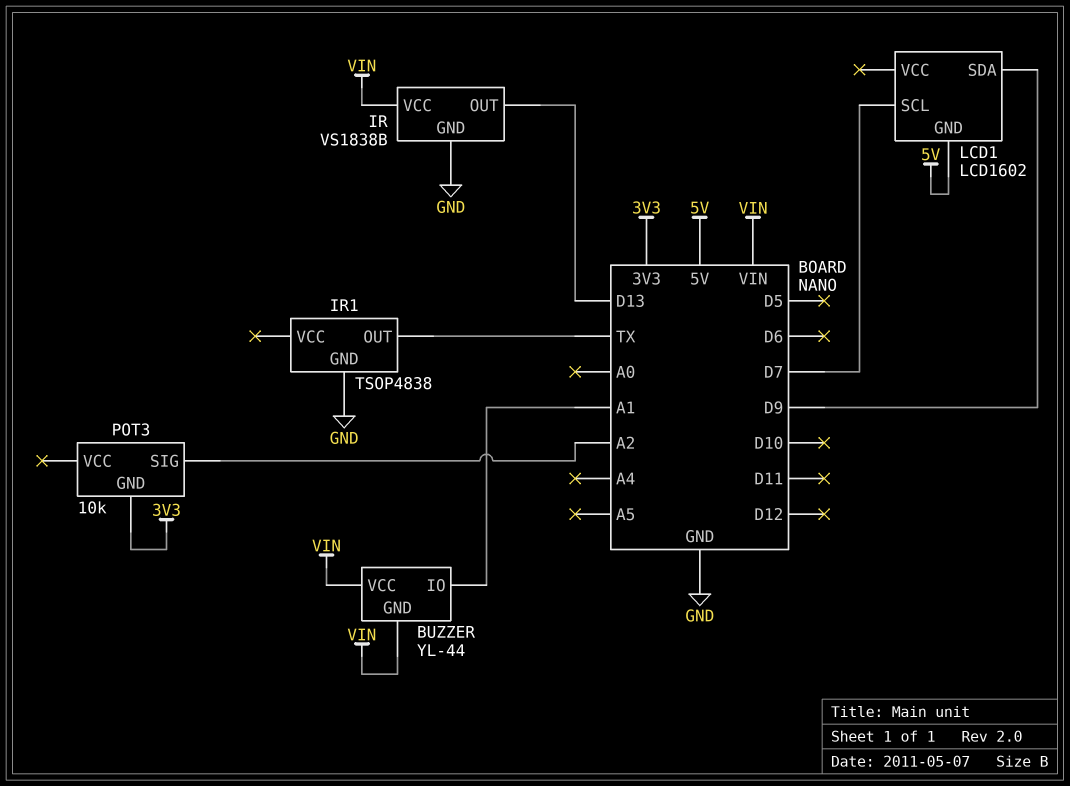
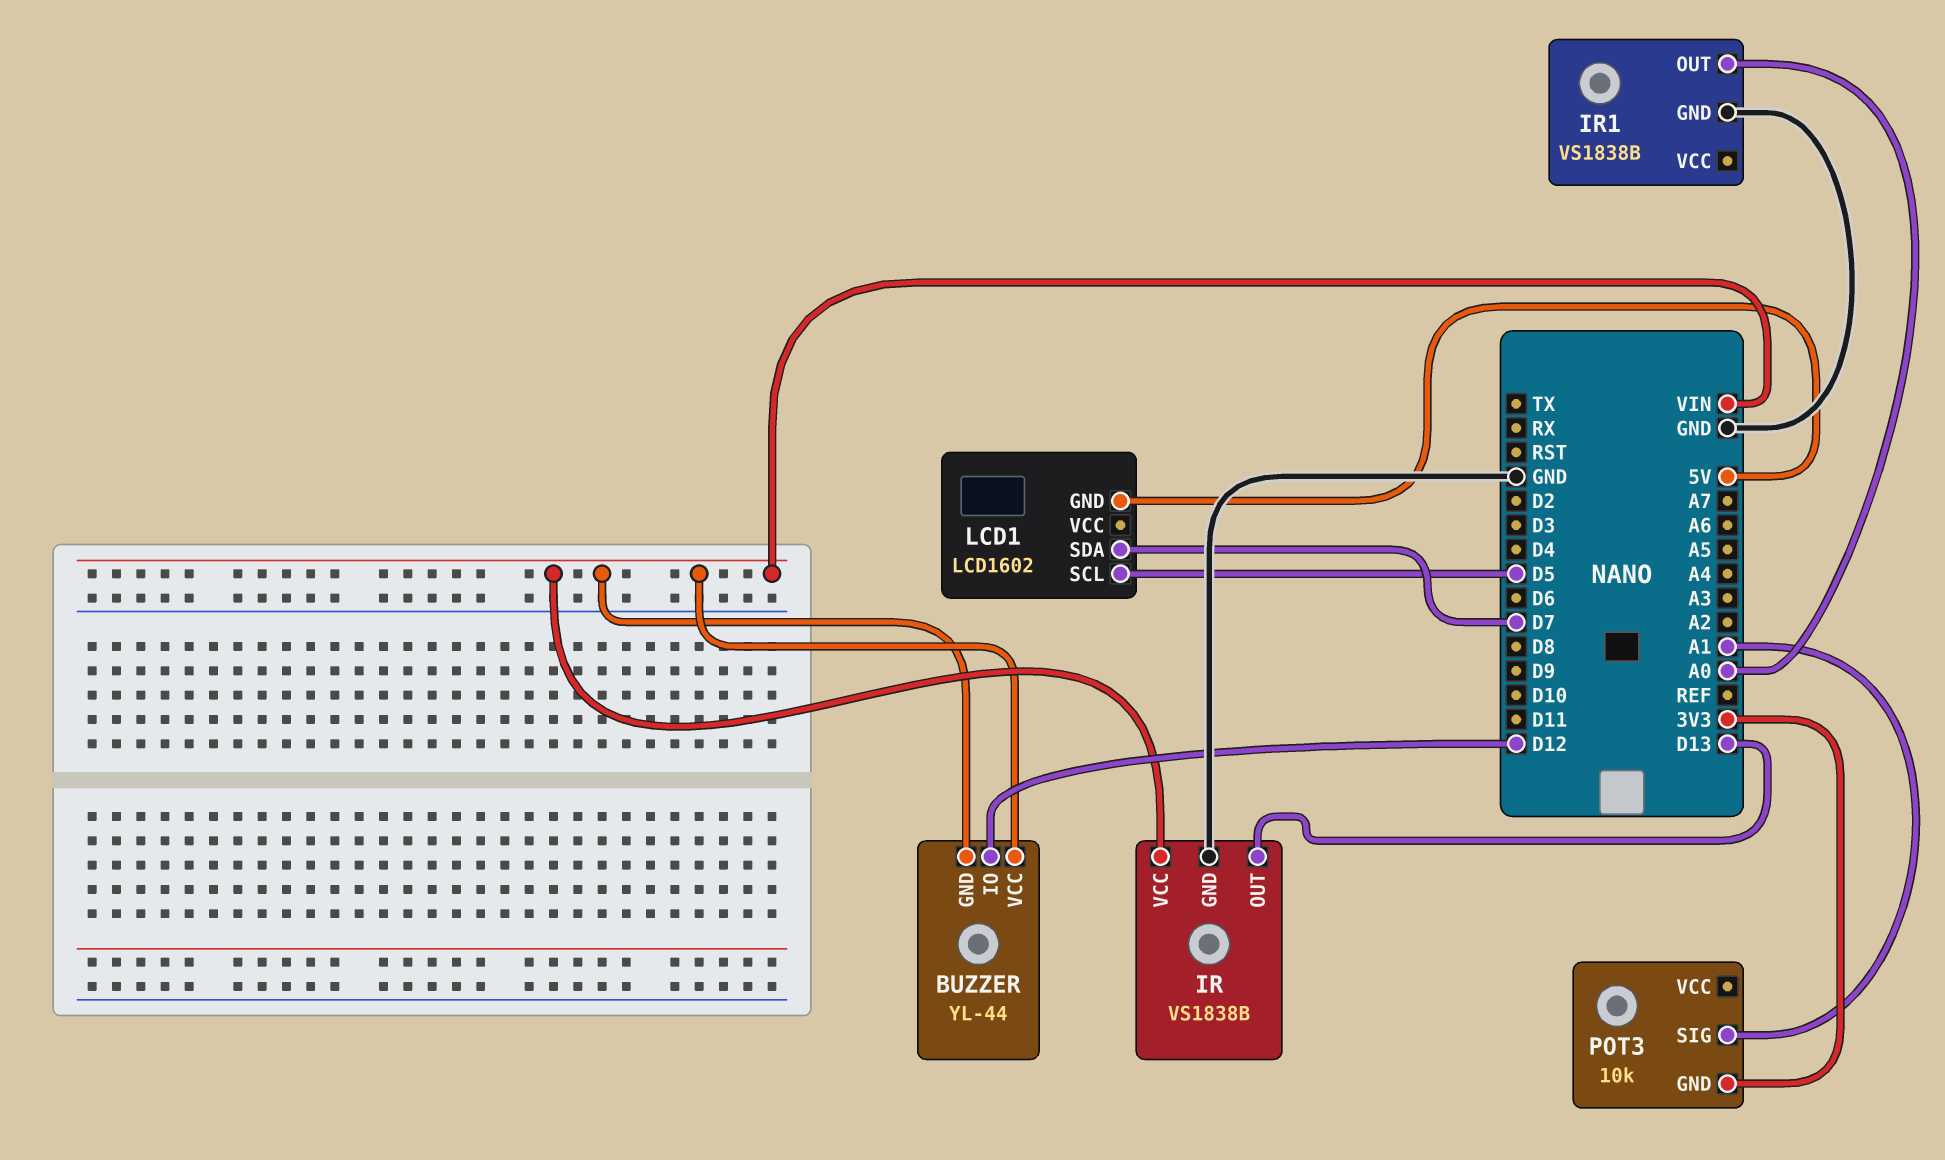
BUZZER pin IO: A1 -> D12
IR1: TSOP4838 -> VS1838B
IR1 pin OUT: TX -> A0
LCD1 pin SCL: D7 -> D5
LCD1 pin SDA: D9 -> D7
POT3 pin SIG: A2 -> A1

